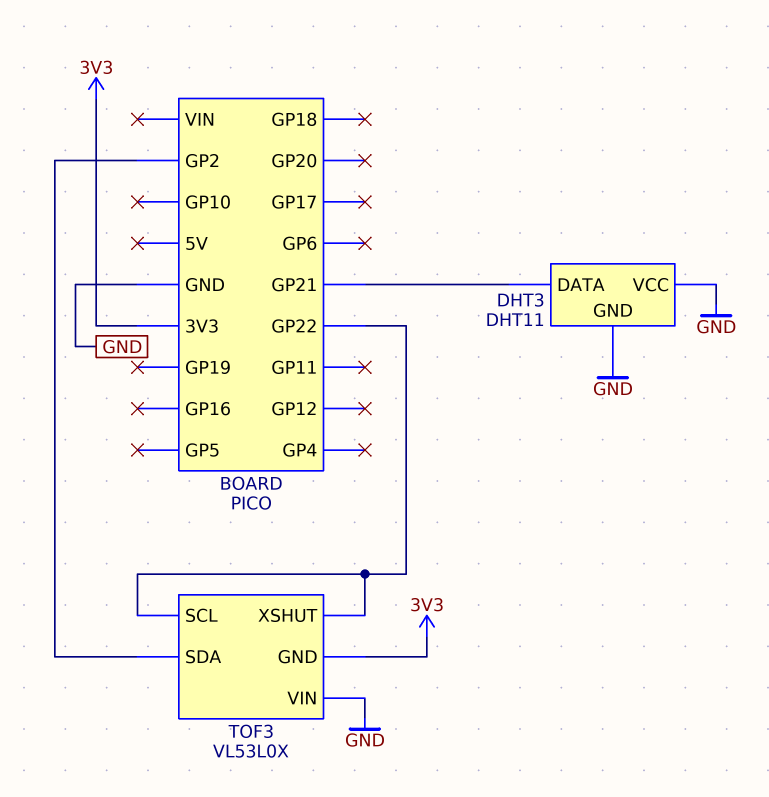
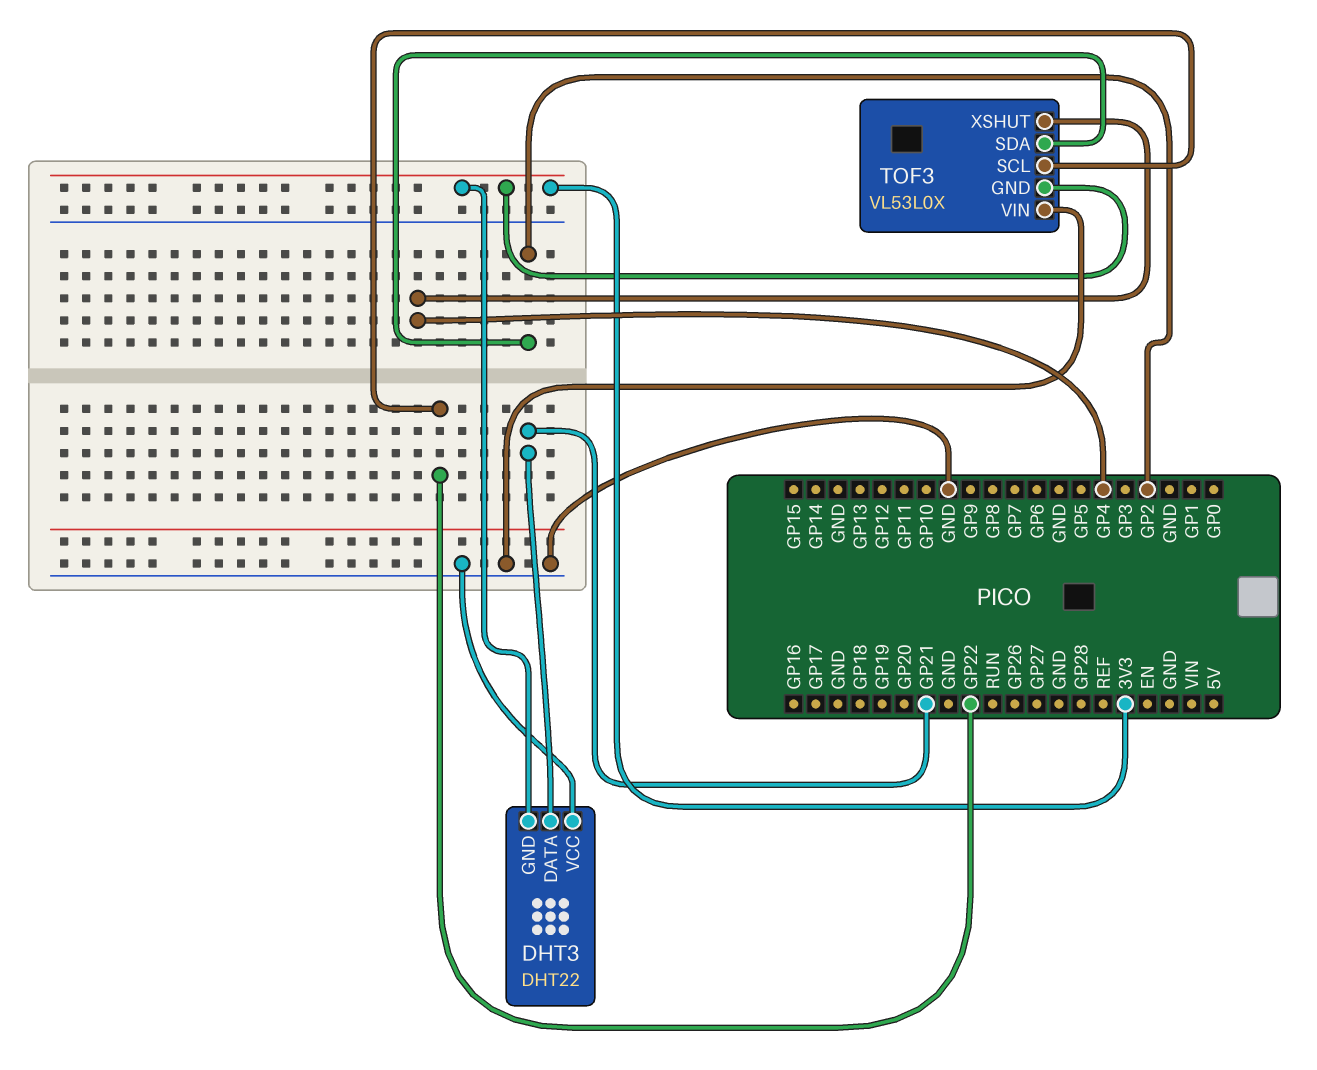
DHT3: DHT11 -> DHT22
DHT3 pin GND: GND -> 3V3
TOF3 pin XSHUT: GP22 -> GP4

